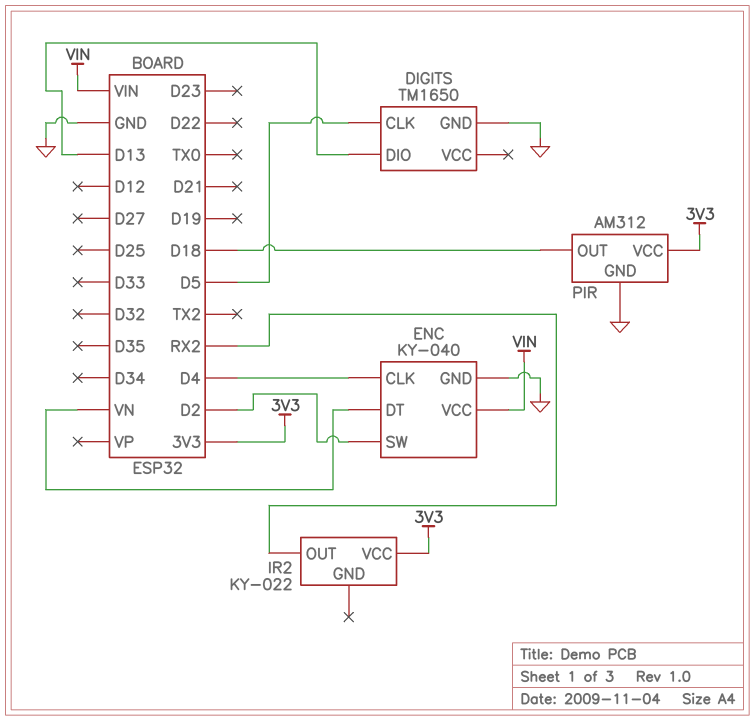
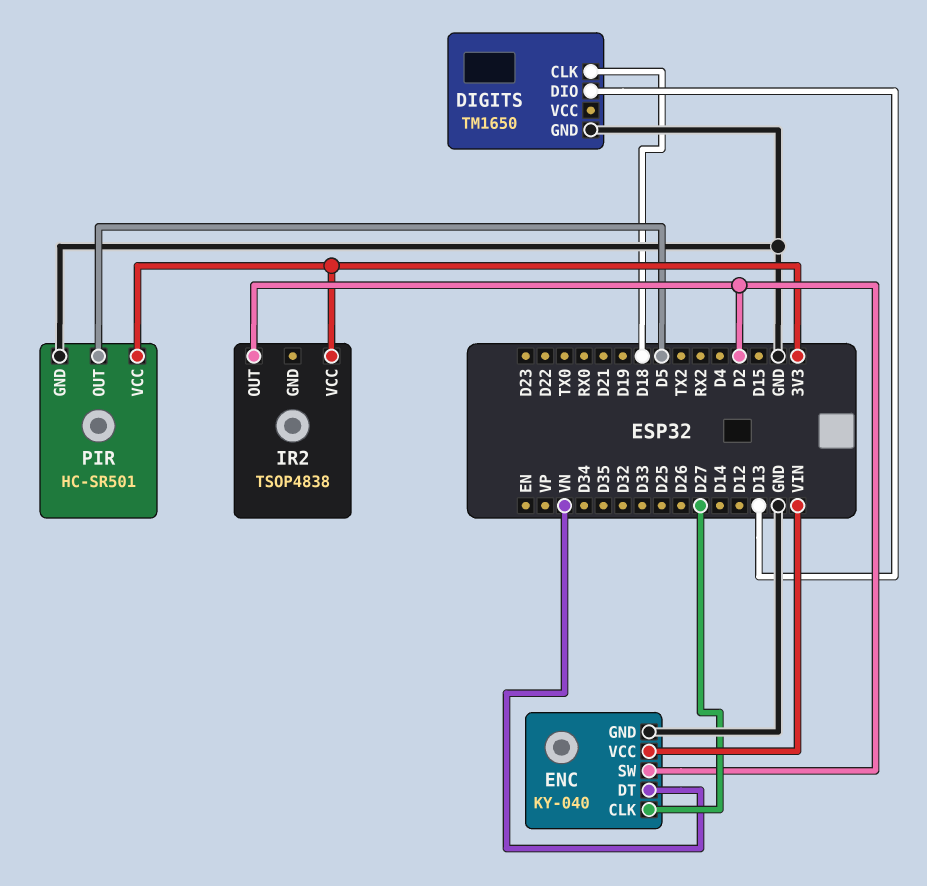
DIGITS pin CLK: D5 -> D18
ENC pin CLK: D4 -> D27
IR2: KY-022 -> TSOP4838
IR2 pin OUT: RX2 -> D2
PIR: AM312 -> HC-SR501
PIR pin OUT: D18 -> D5

